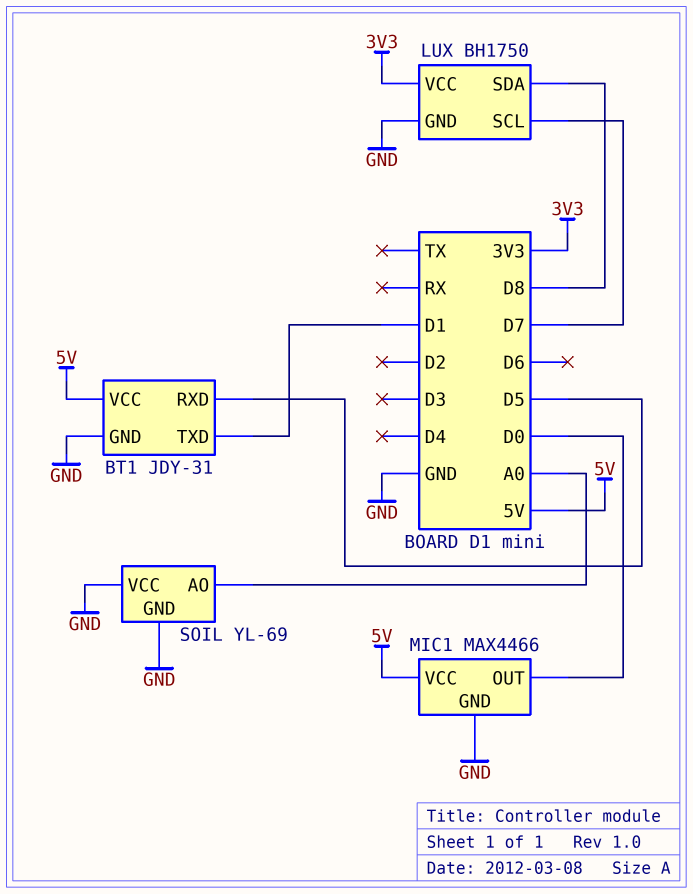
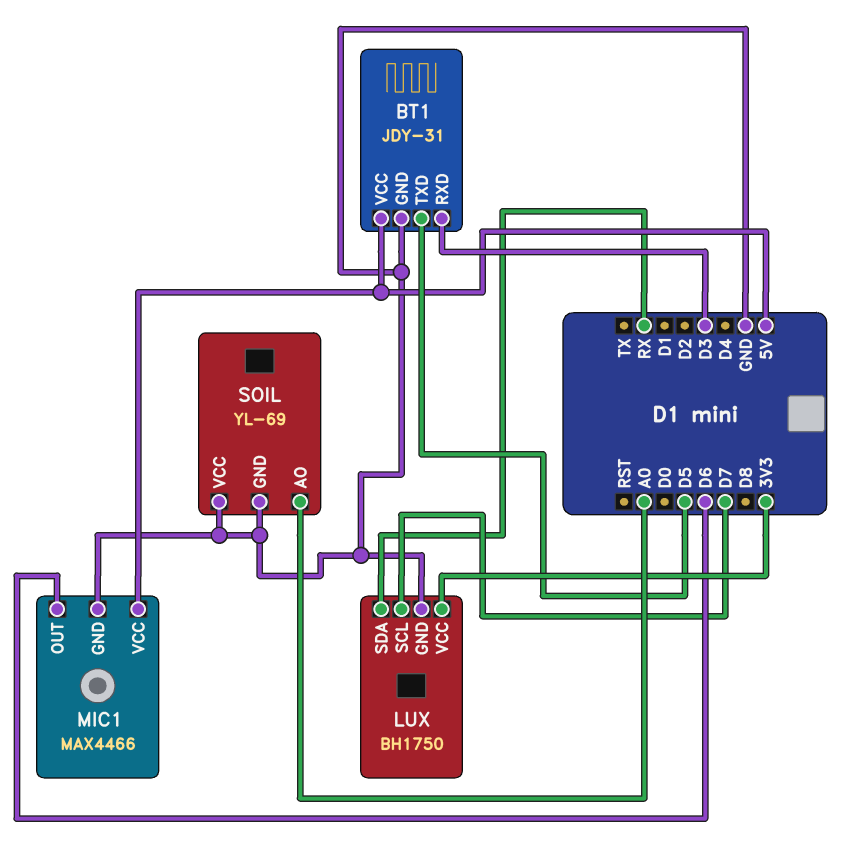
BT1 pin RXD: D5 -> D3
BT1 pin TXD: D1 -> D5
LUX pin SDA: D8 -> RX
MIC1 pin OUT: D0 -> D6

